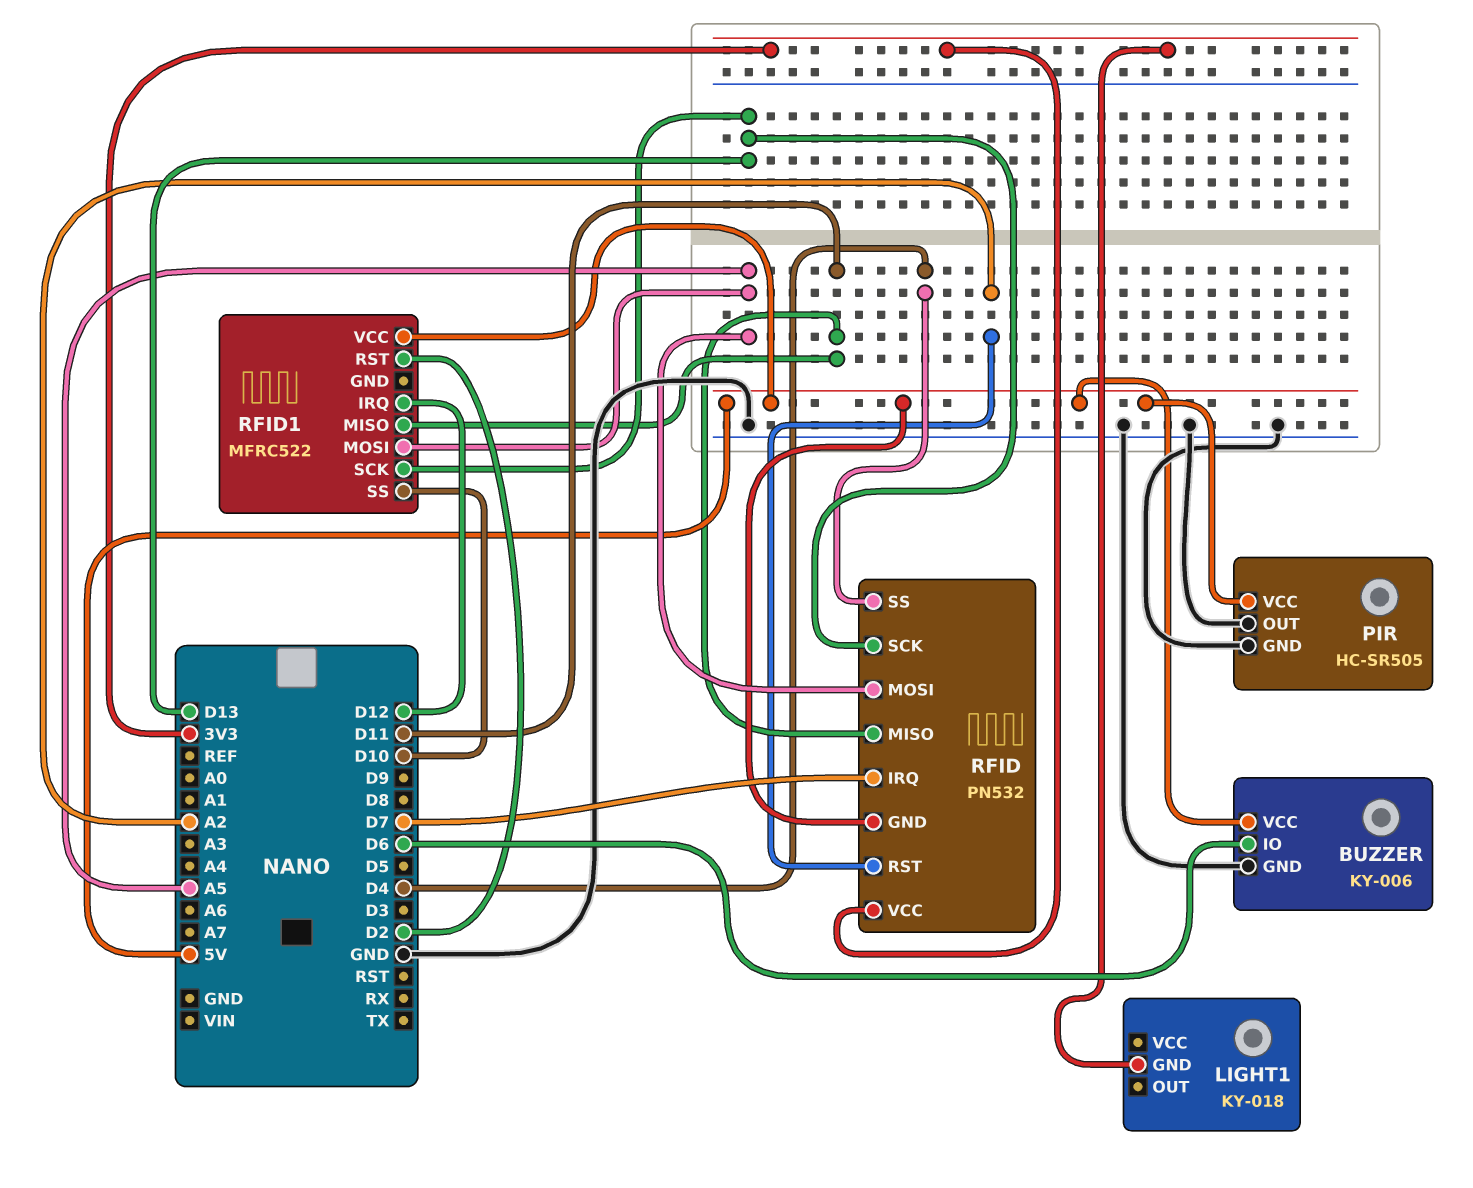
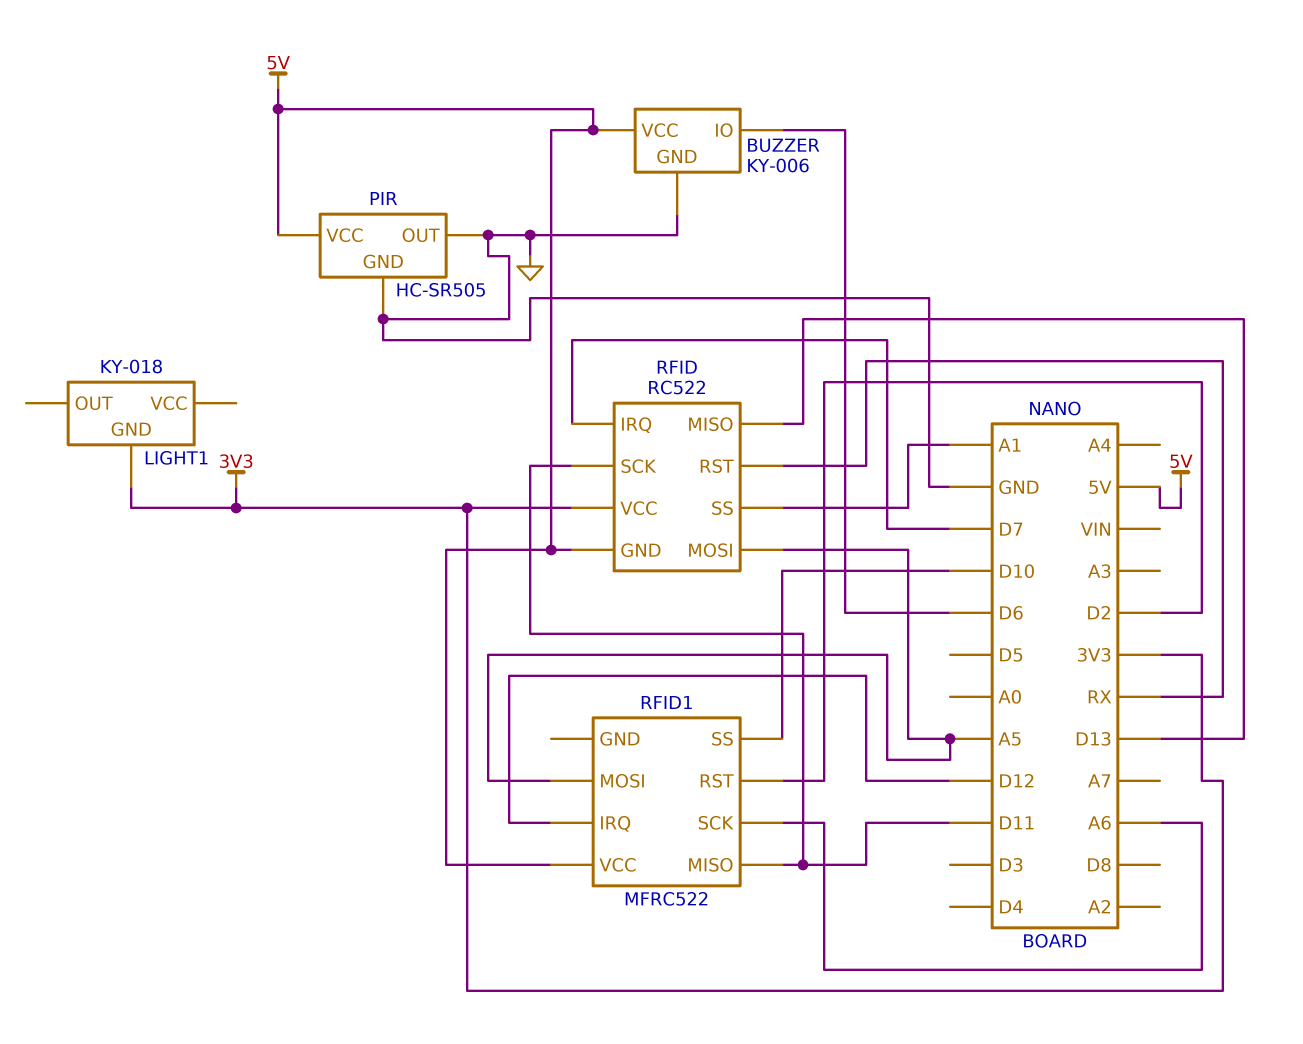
RFID: PN532 -> RC522
RFID pin MISO: D11 -> D13
RFID pin RST: A2 -> RX
RFID pin SCK: D13 -> D11
RFID pin SS: D4 -> A1
RFID1 pin SCK: D13 -> A6

